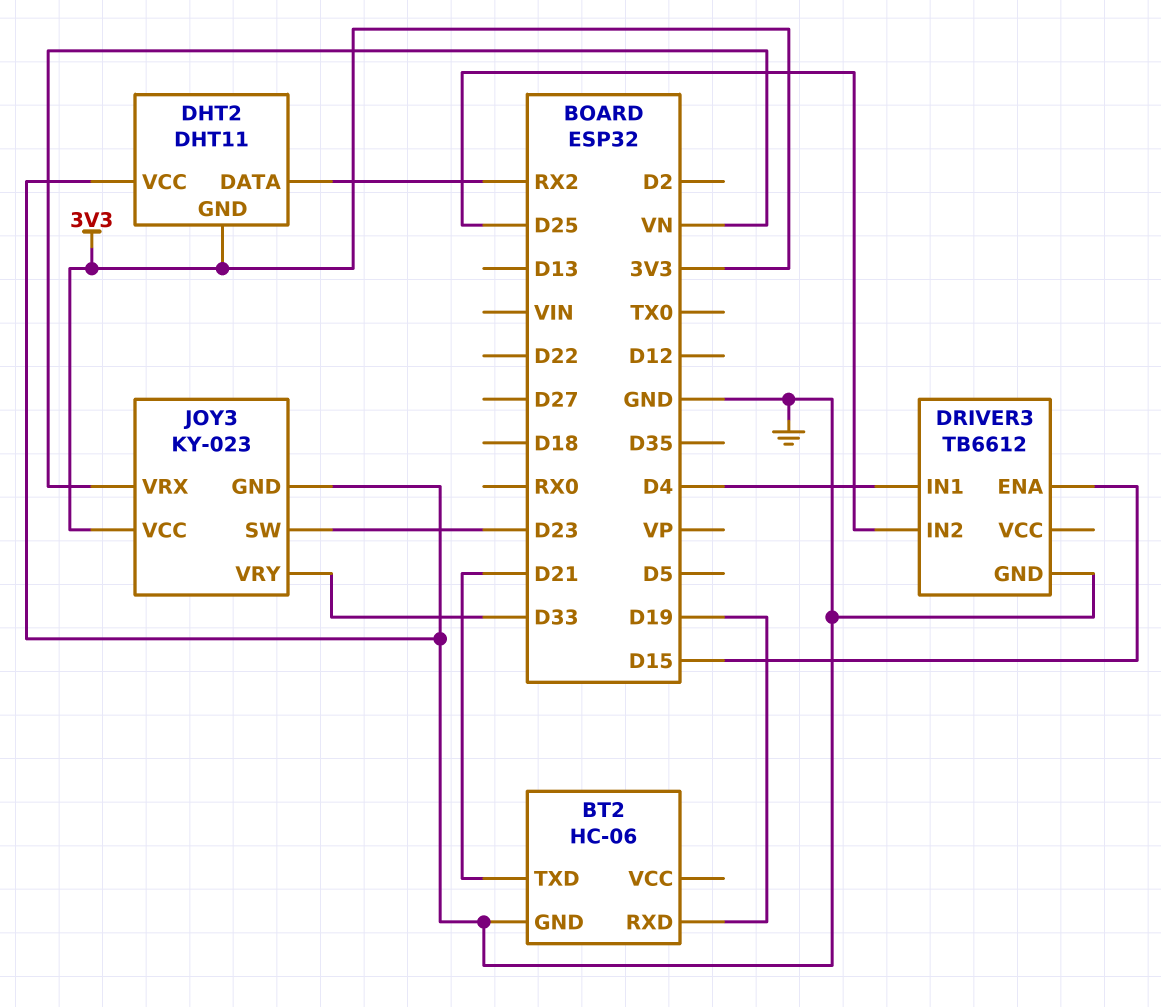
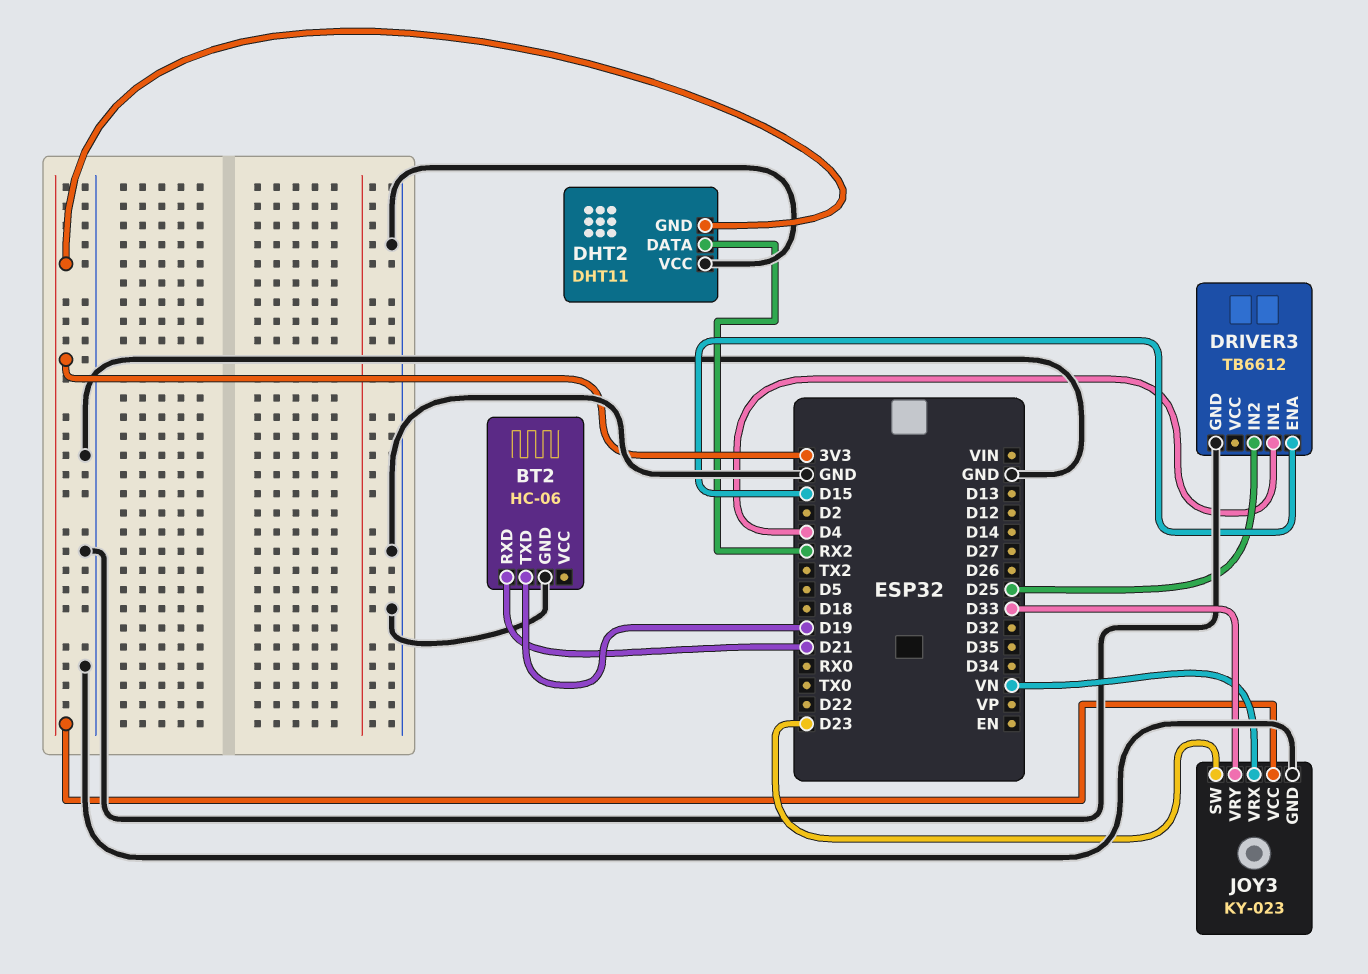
BT2 pin RXD: D19 -> D21
BT2 pin TXD: D21 -> D19

